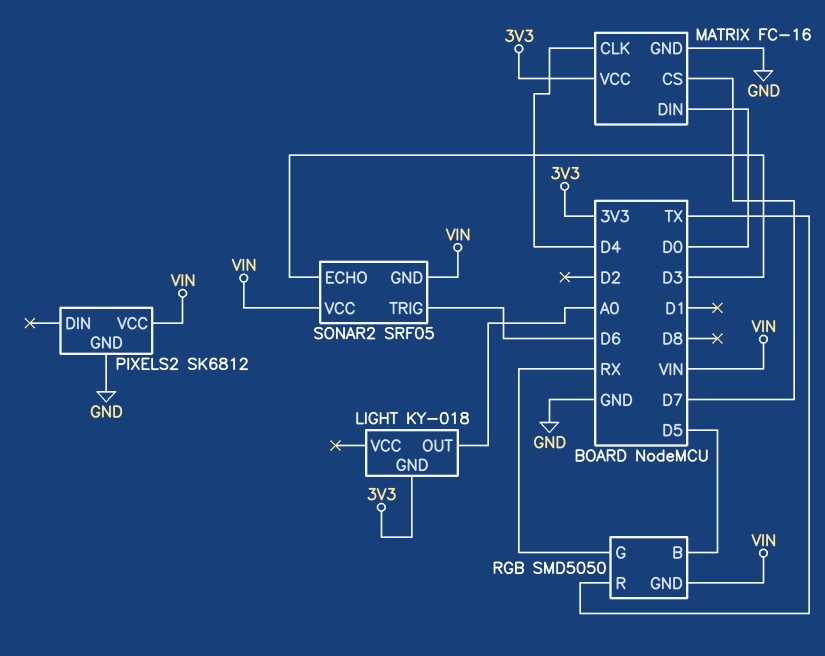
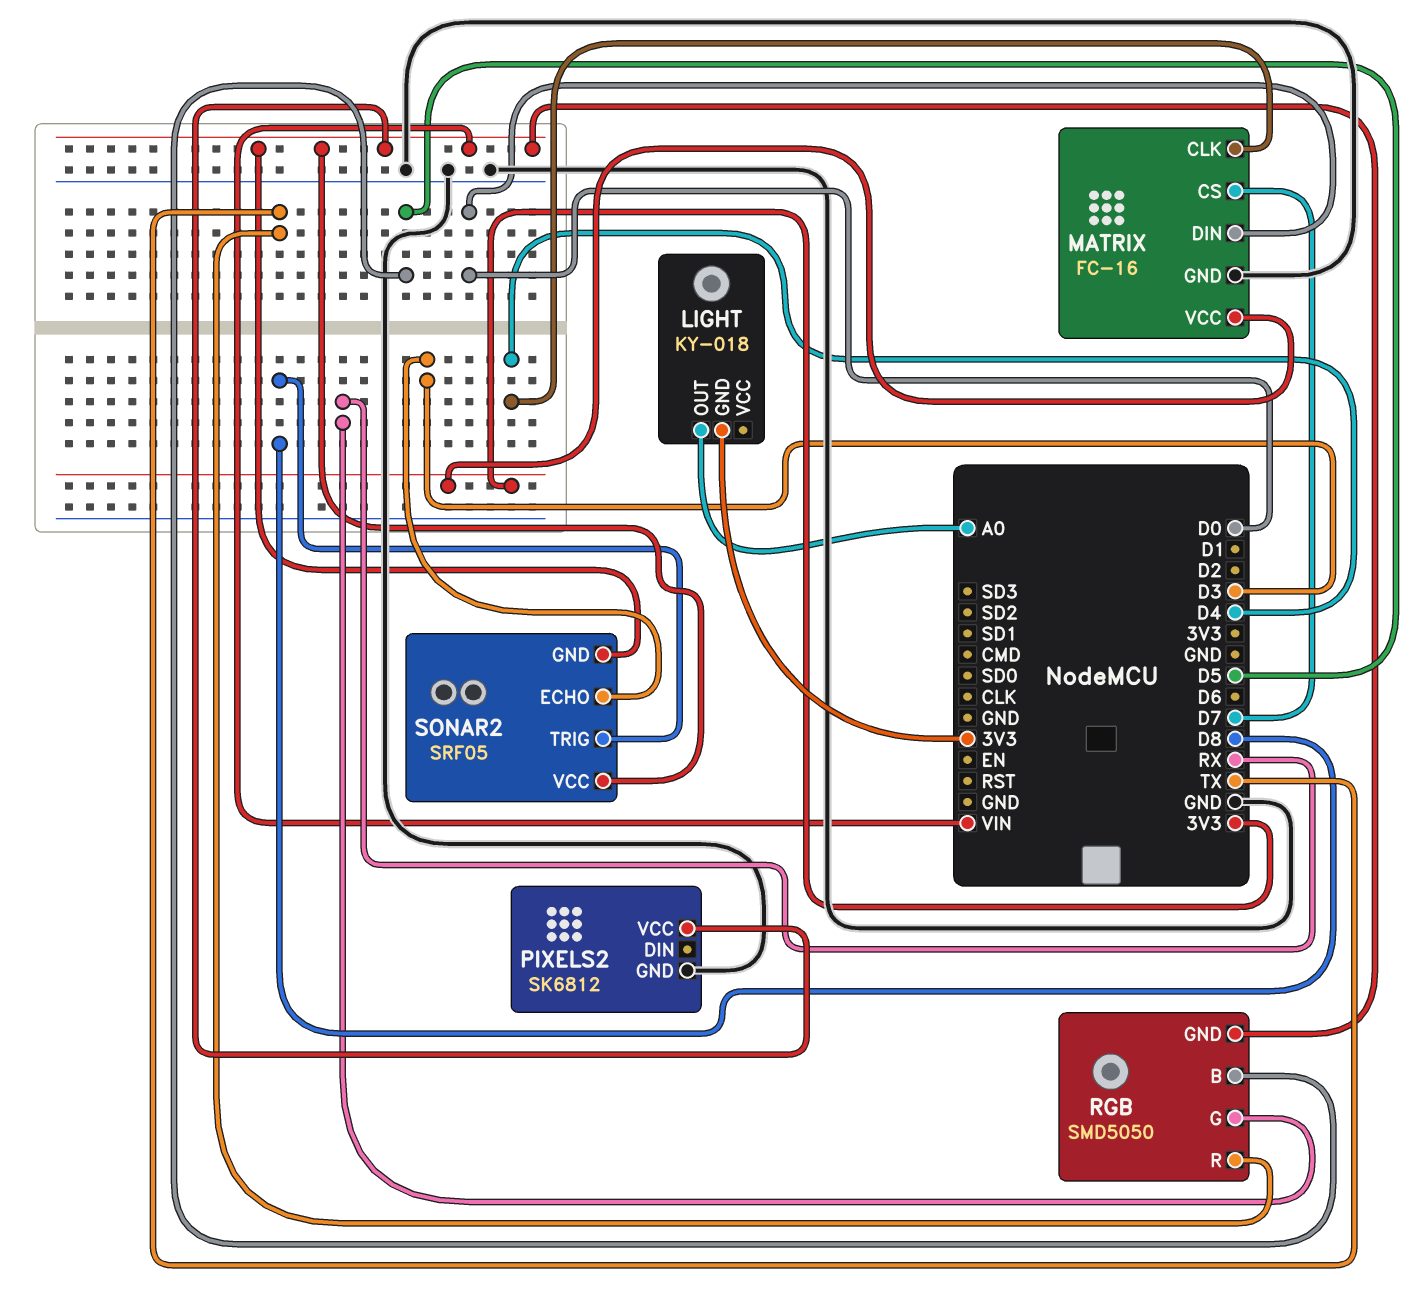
SONAR2 pin TRIG: D6 -> D8

